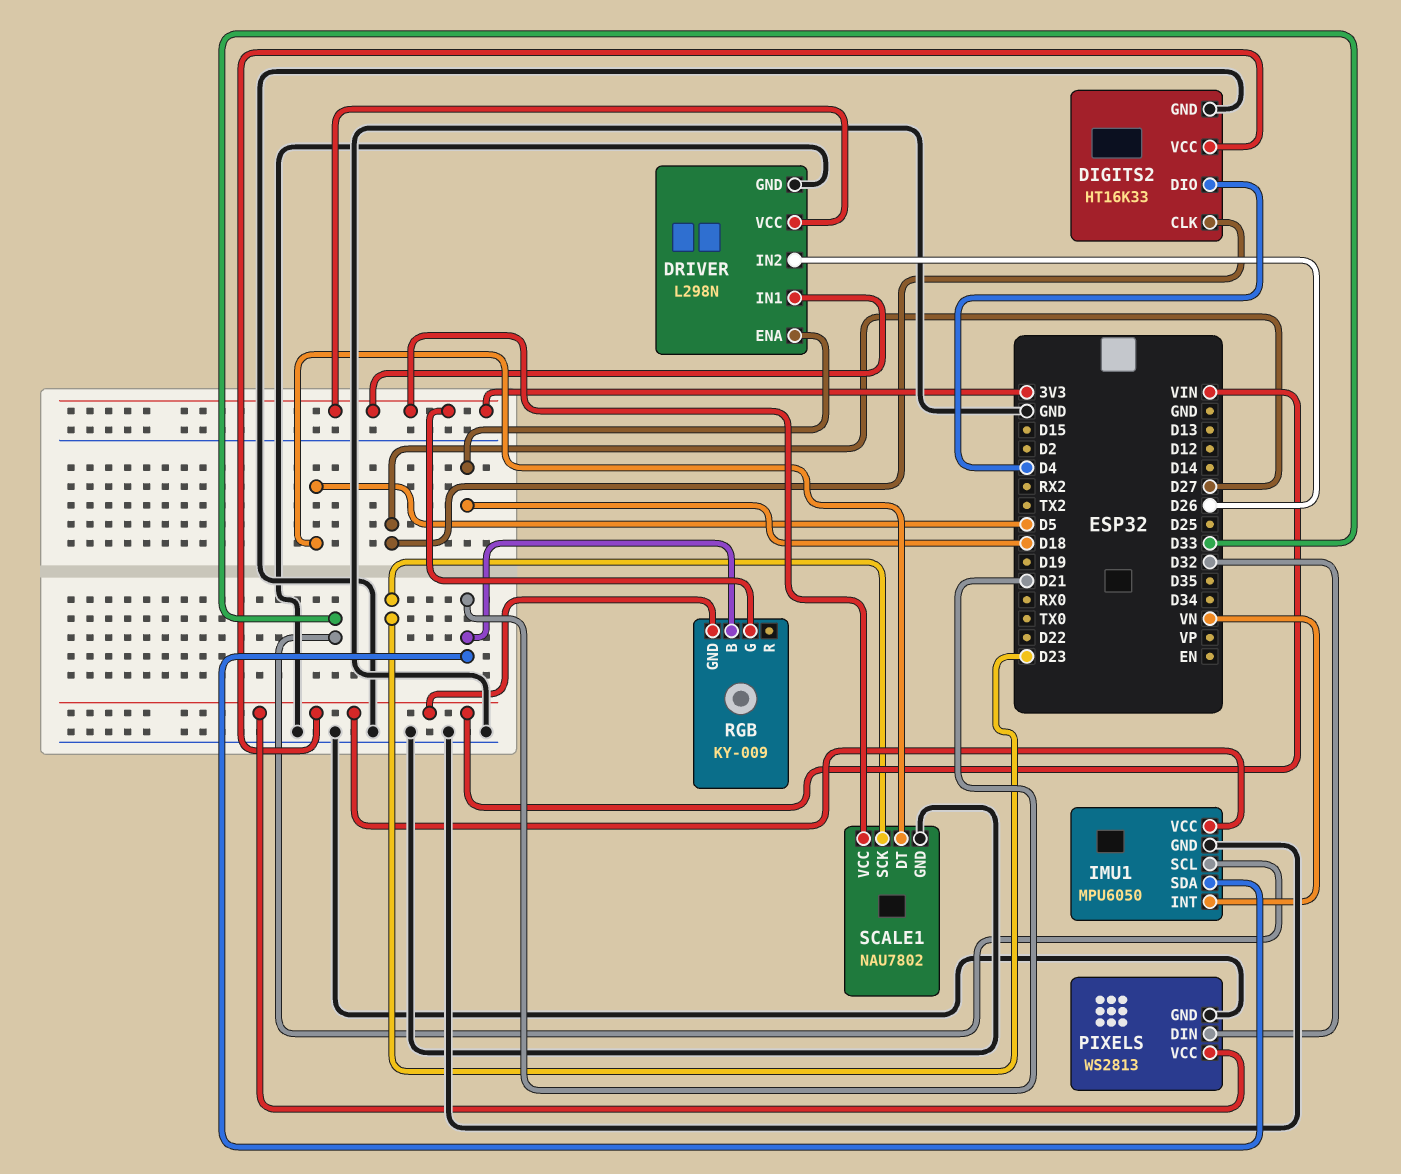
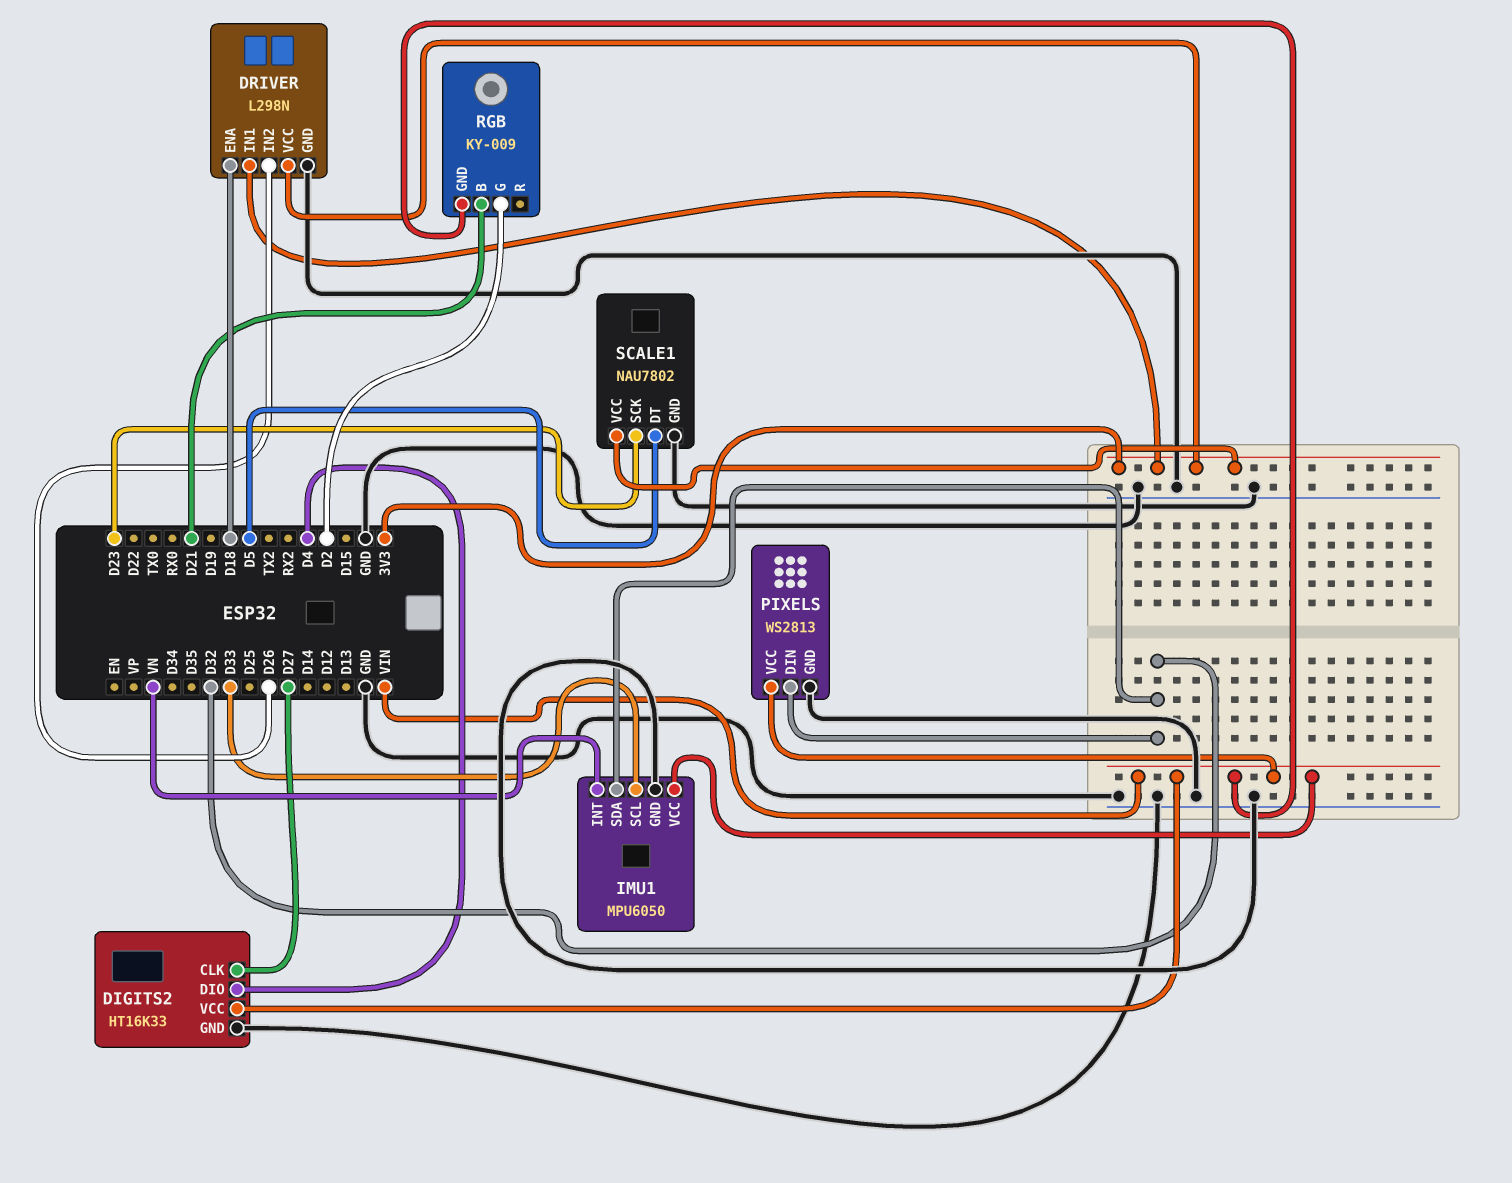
IMU1 pin SDA: D21 -> D32
RGB pin G: 3V3 -> D2

